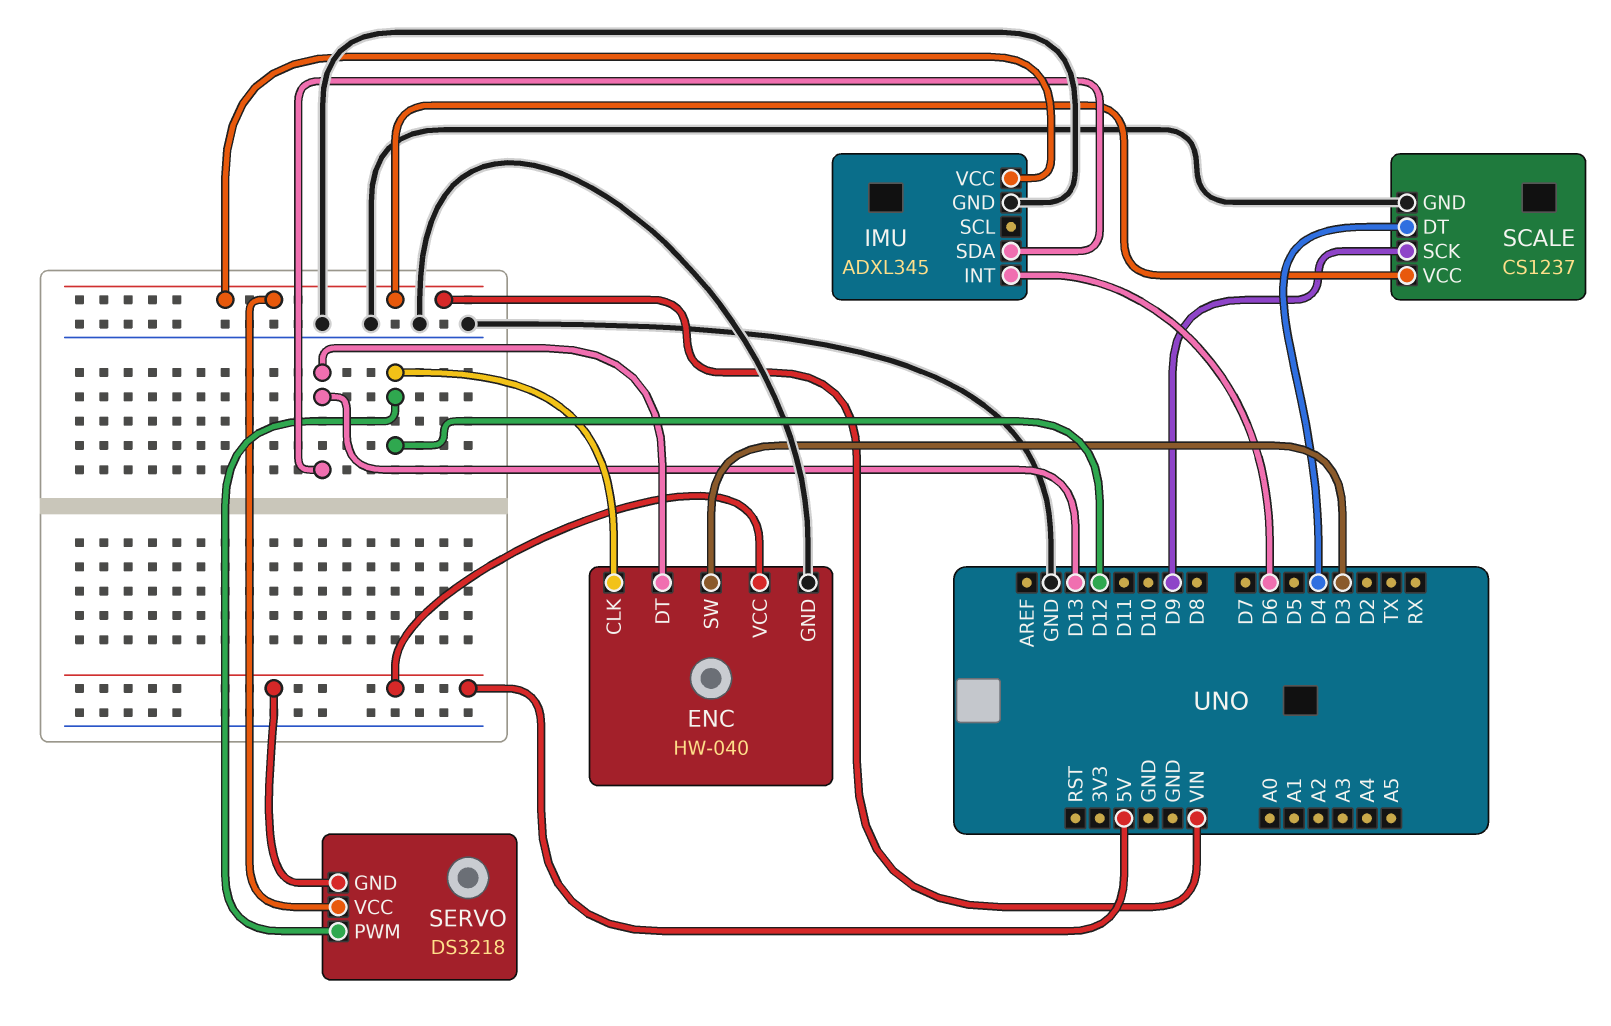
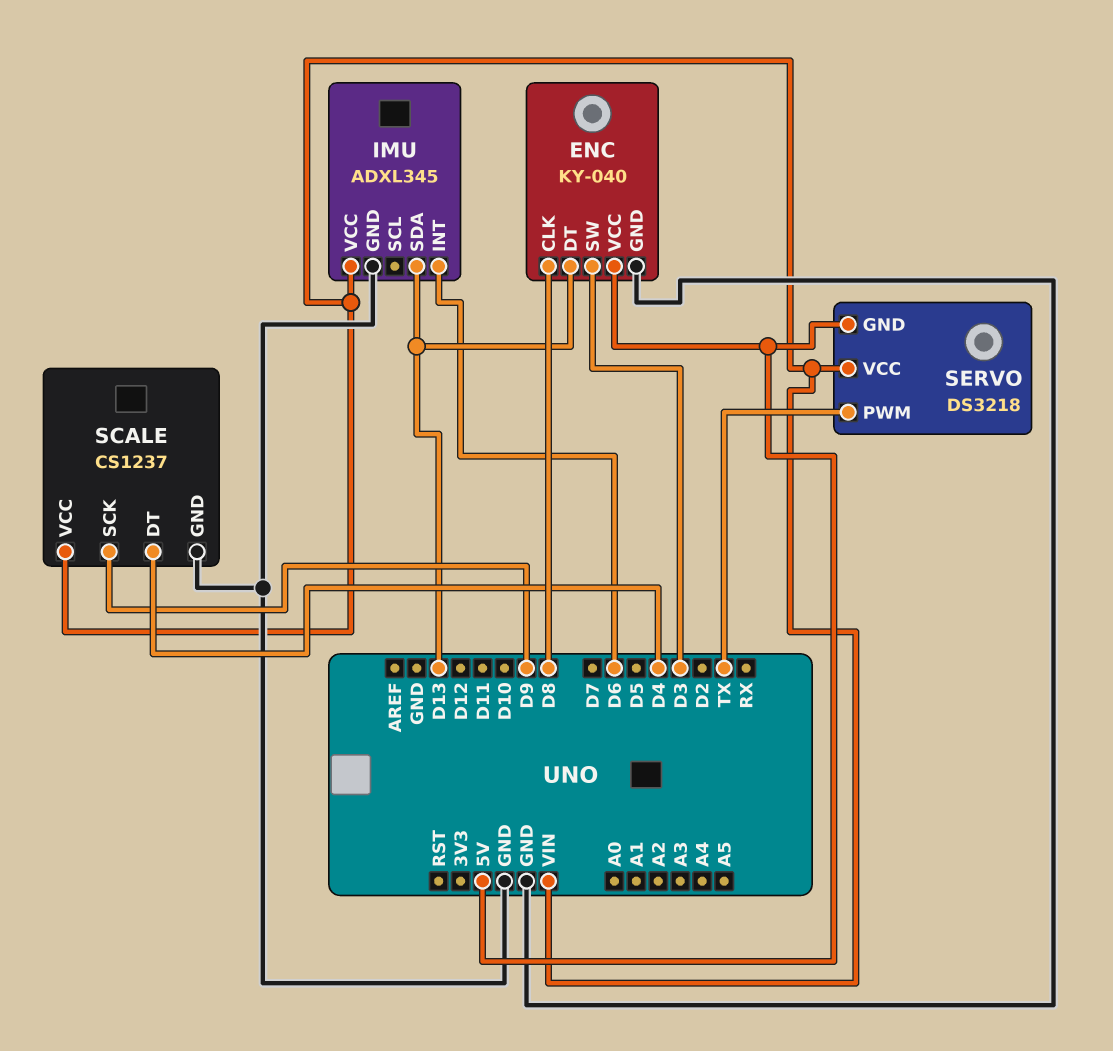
ENC: HW-040 -> KY-040
ENC pin CLK: D12 -> D8
SERVO pin PWM: D12 -> TX

